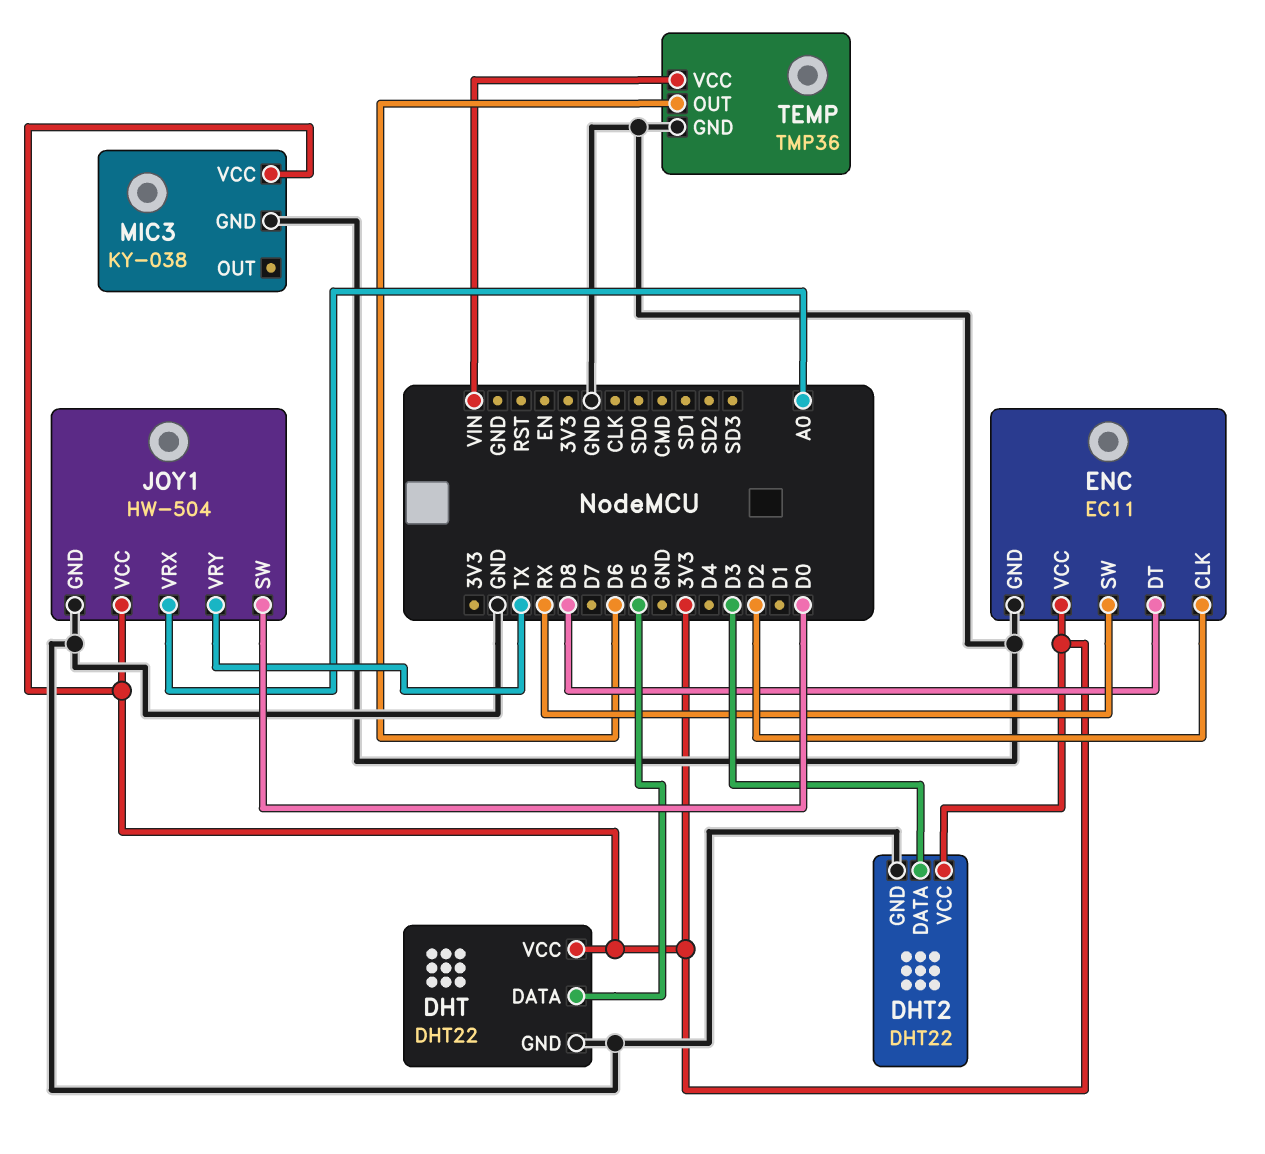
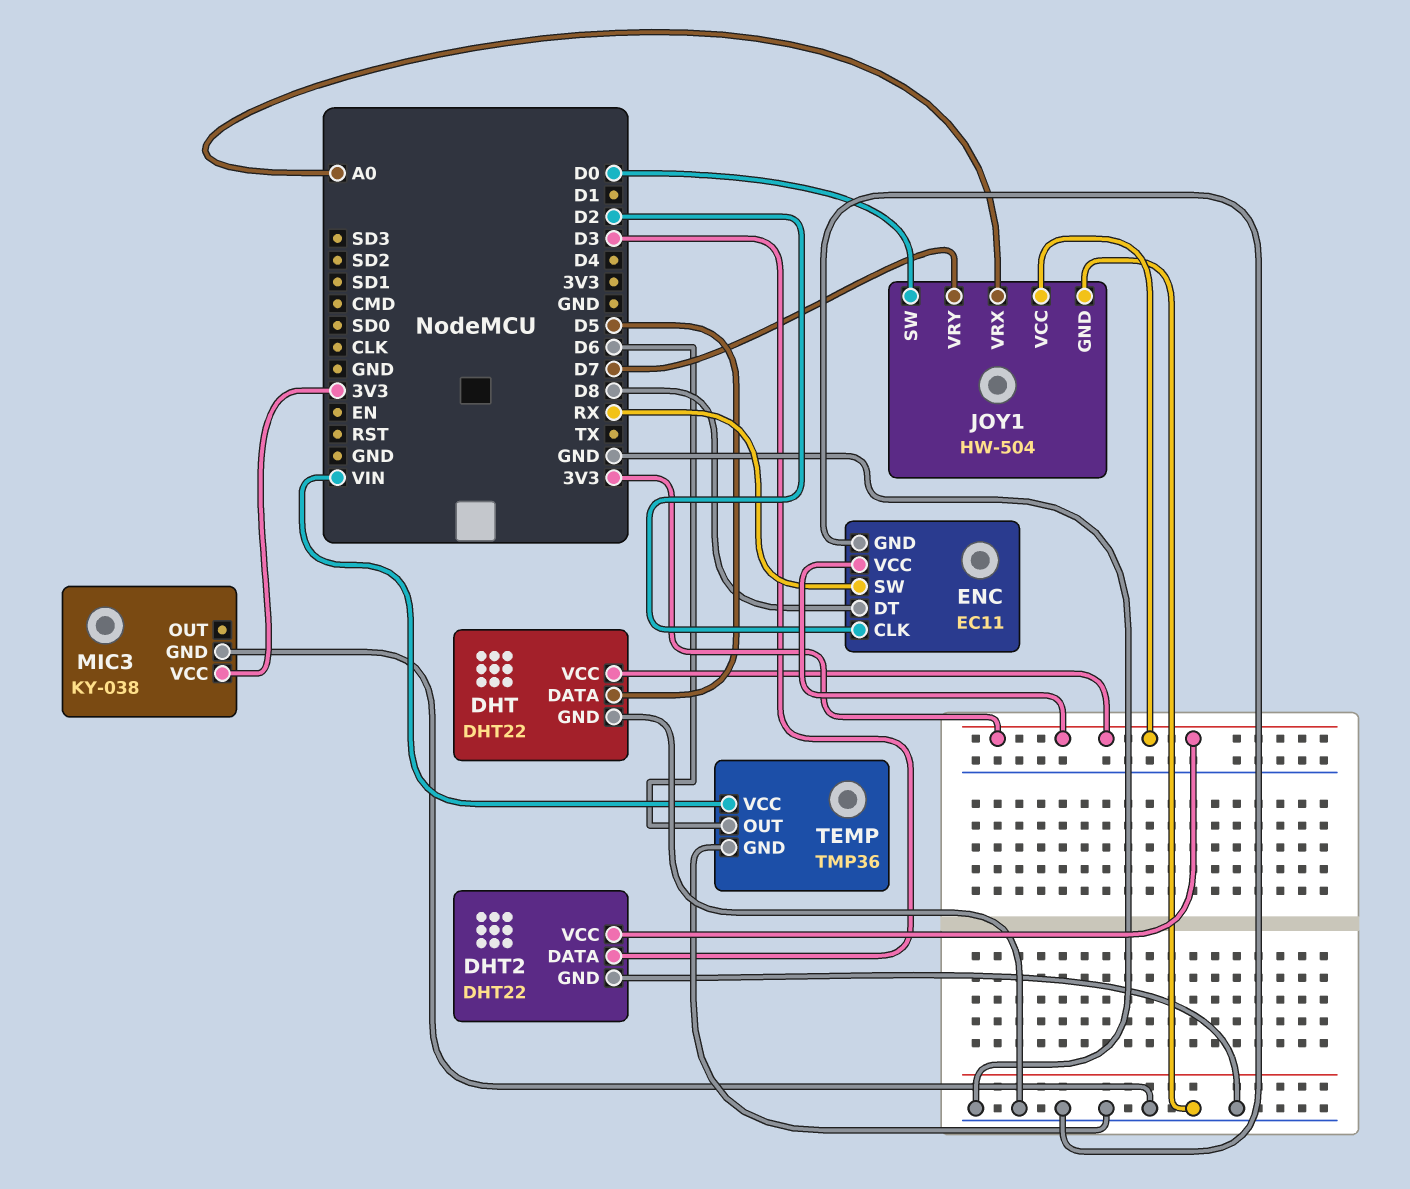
JOY1 pin VRY: TX -> D7

